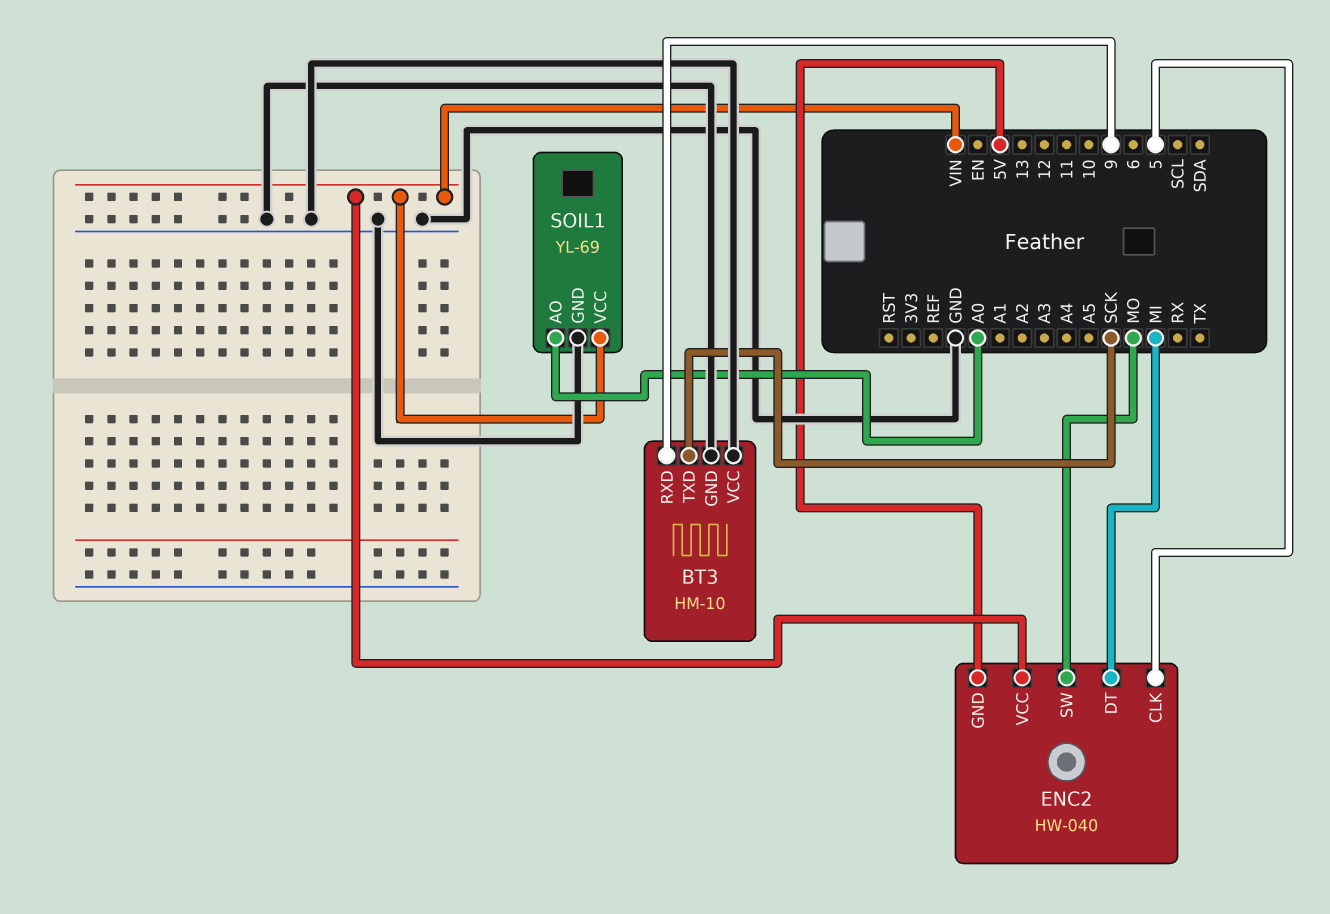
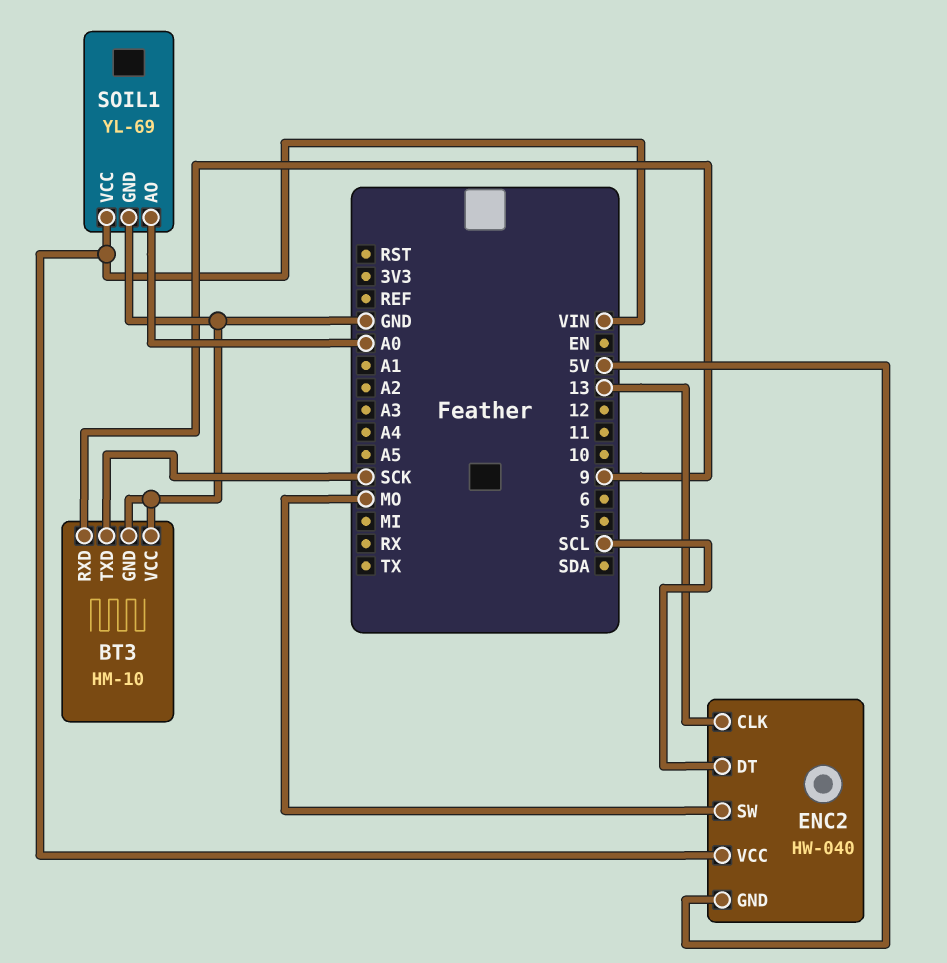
ENC2 pin CLK: 5 -> 13
ENC2 pin DT: MI -> SCL

